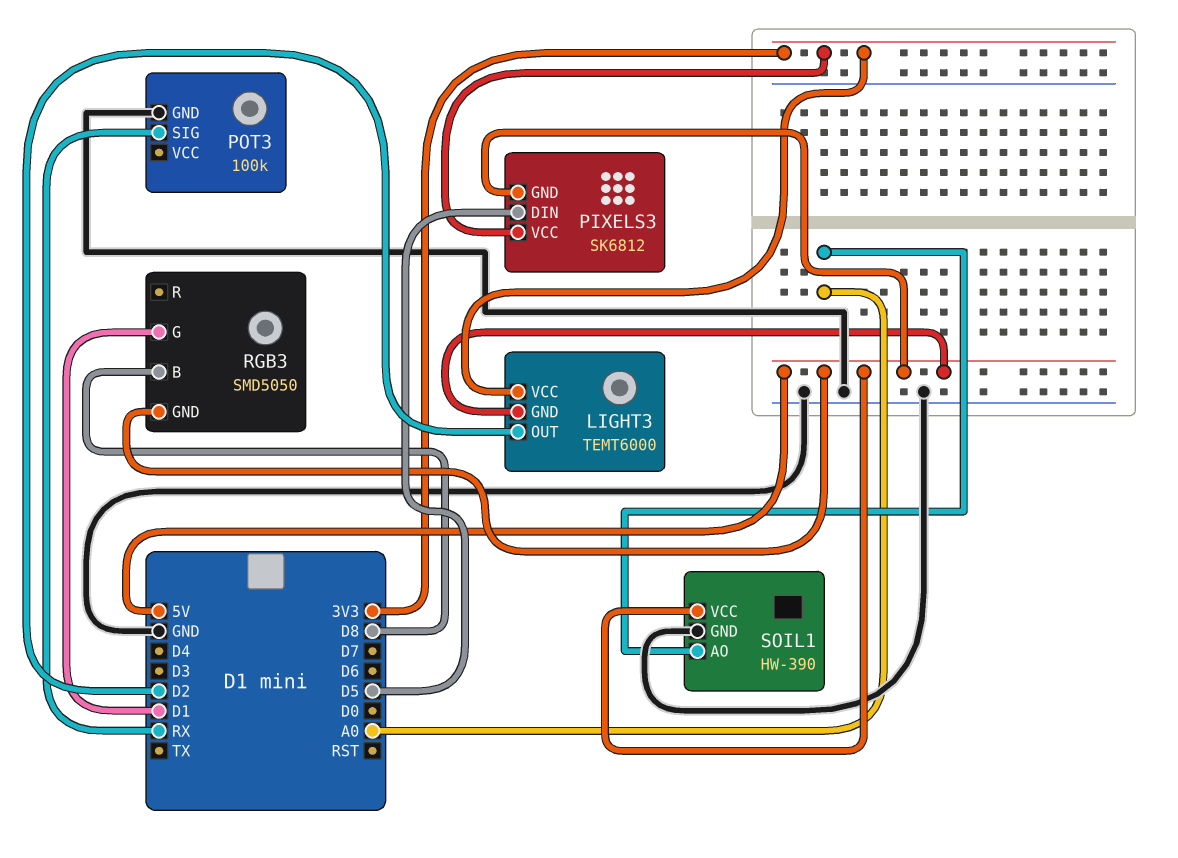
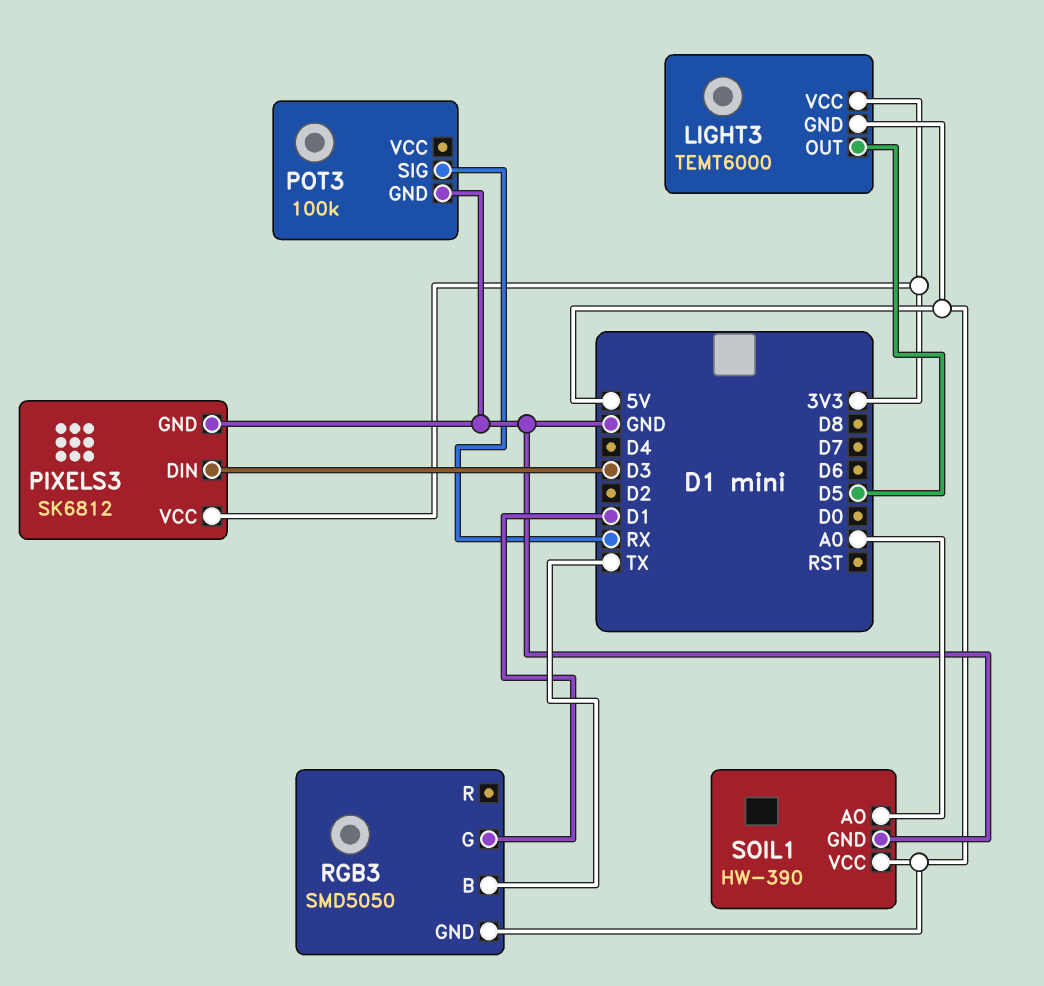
LIGHT3 pin OUT: D2 -> D5
PIXELS3 pin DIN: D5 -> D3
PIXELS3 pin GND: 5V -> GND
RGB3 pin B: D8 -> TX

